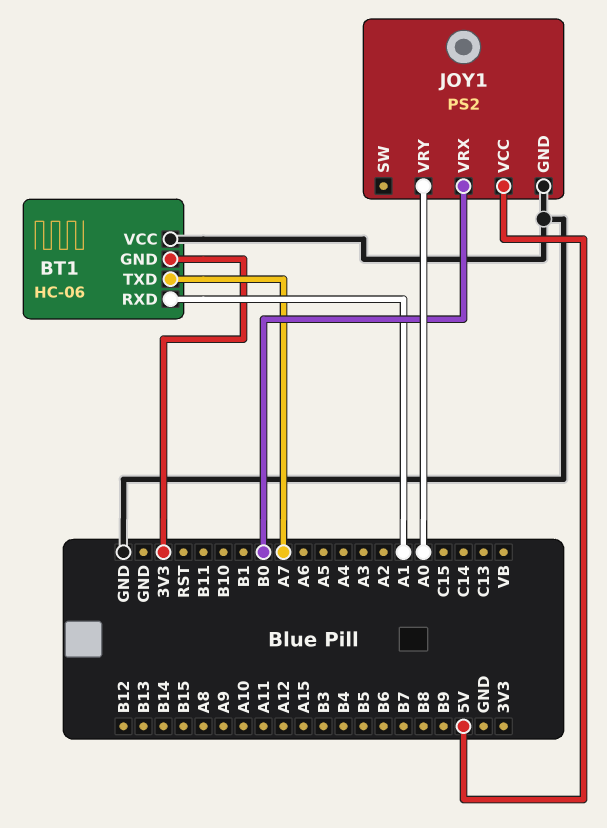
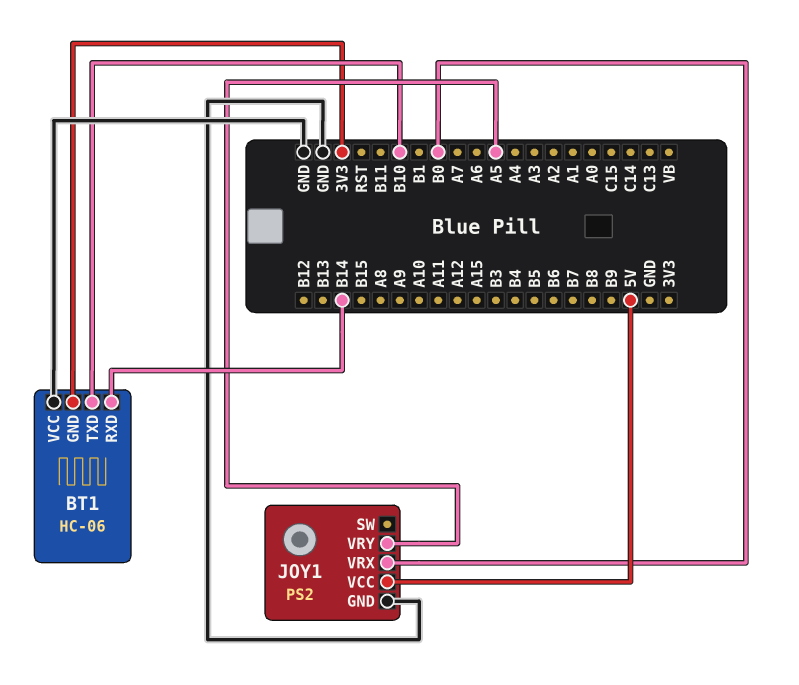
BT1 pin RXD: A1 -> B14
BT1 pin TXD: A7 -> B10
JOY1 pin VRY: A0 -> A5

